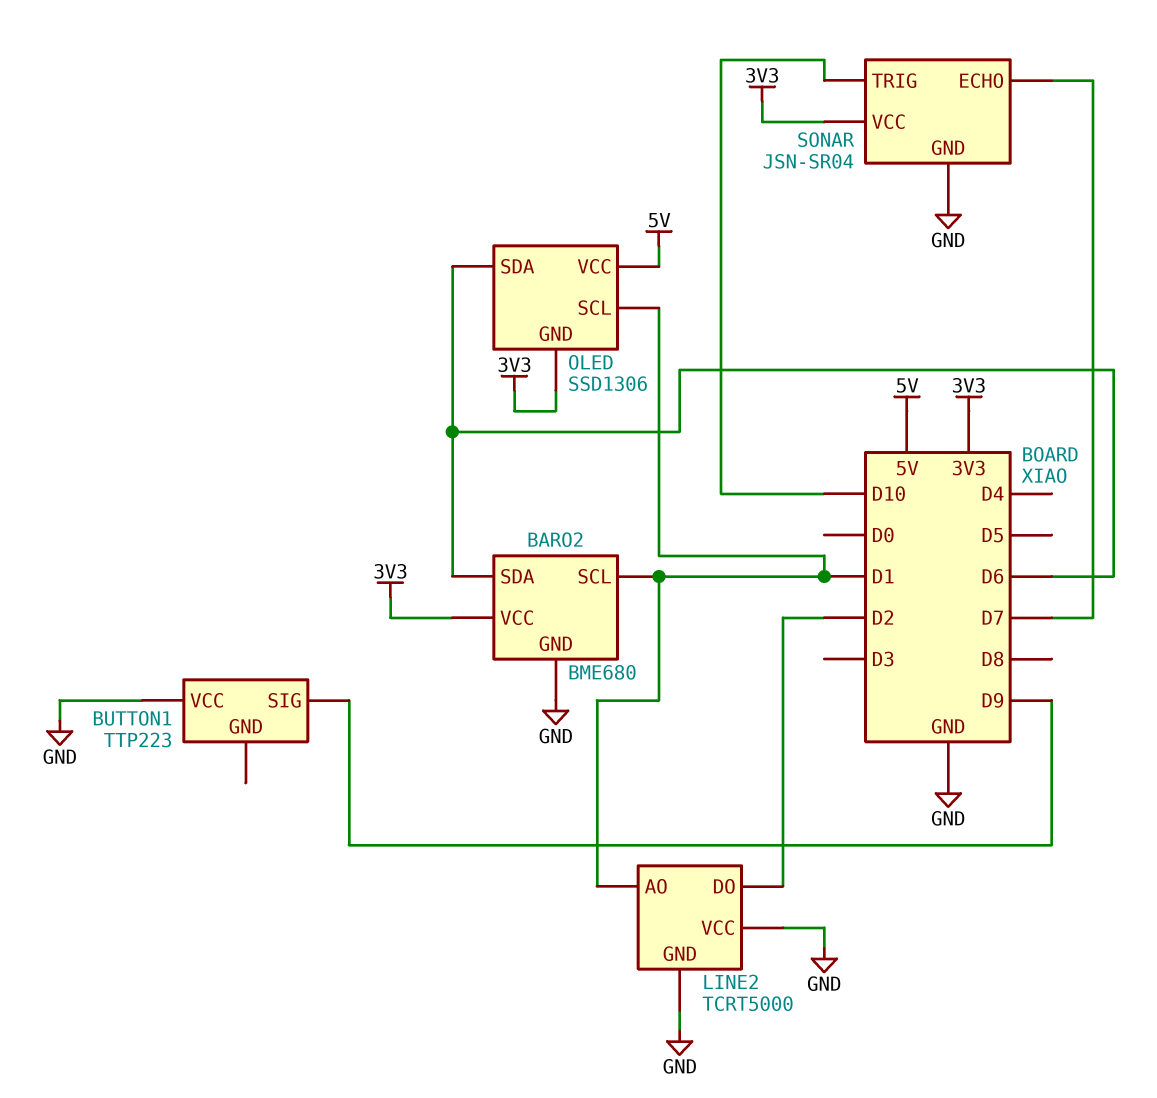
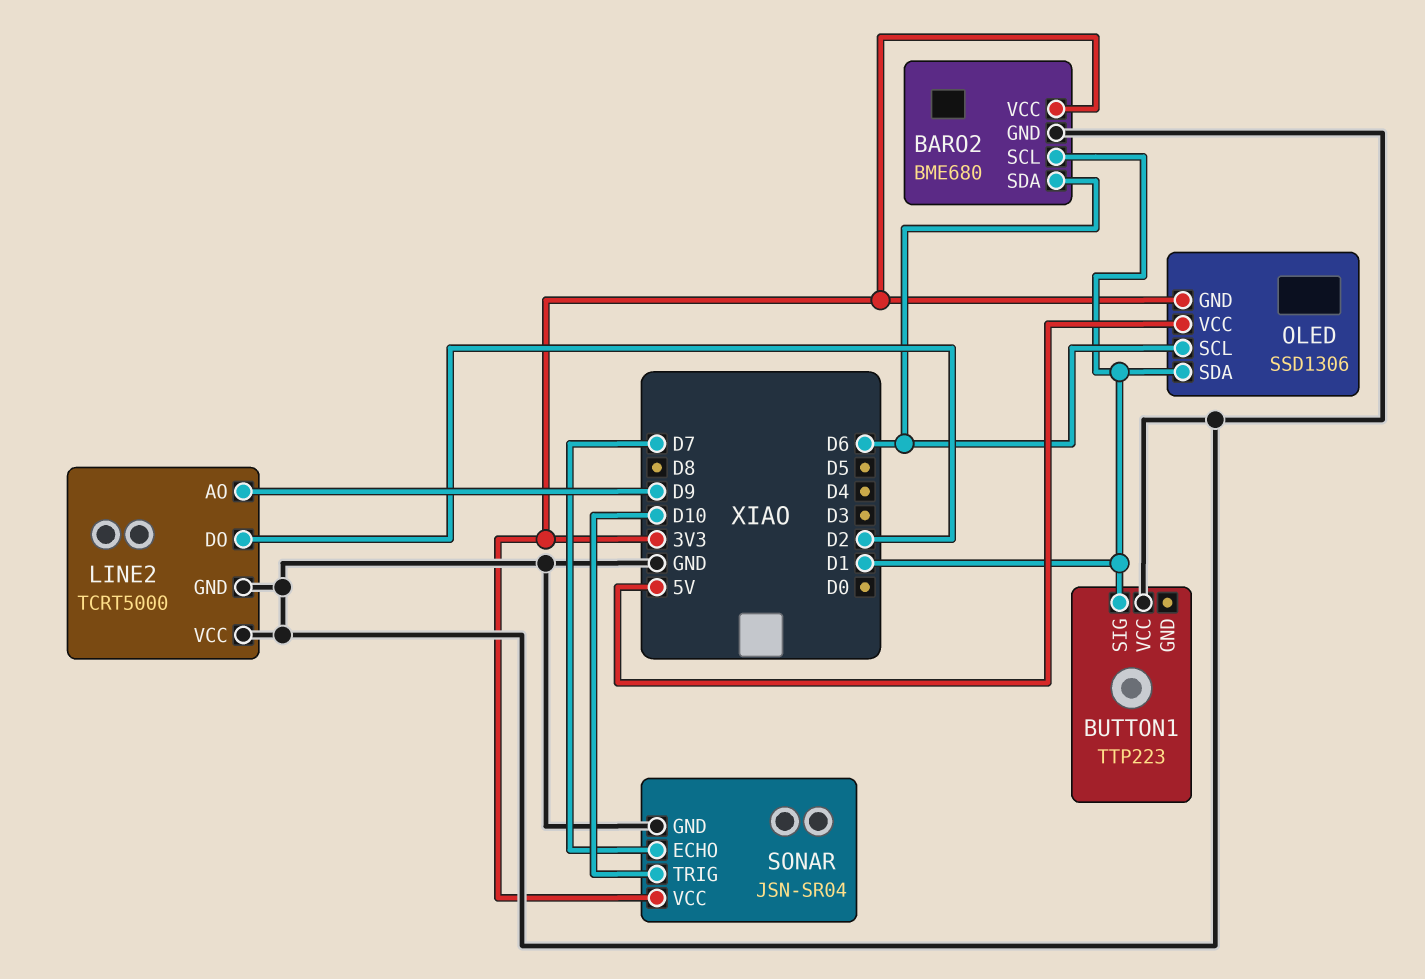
BUTTON1 pin SIG: D9 -> D1
LINE2 pin AO: D1 -> D9
OLED pin SCL: D1 -> D6
OLED pin SDA: D6 -> D1

